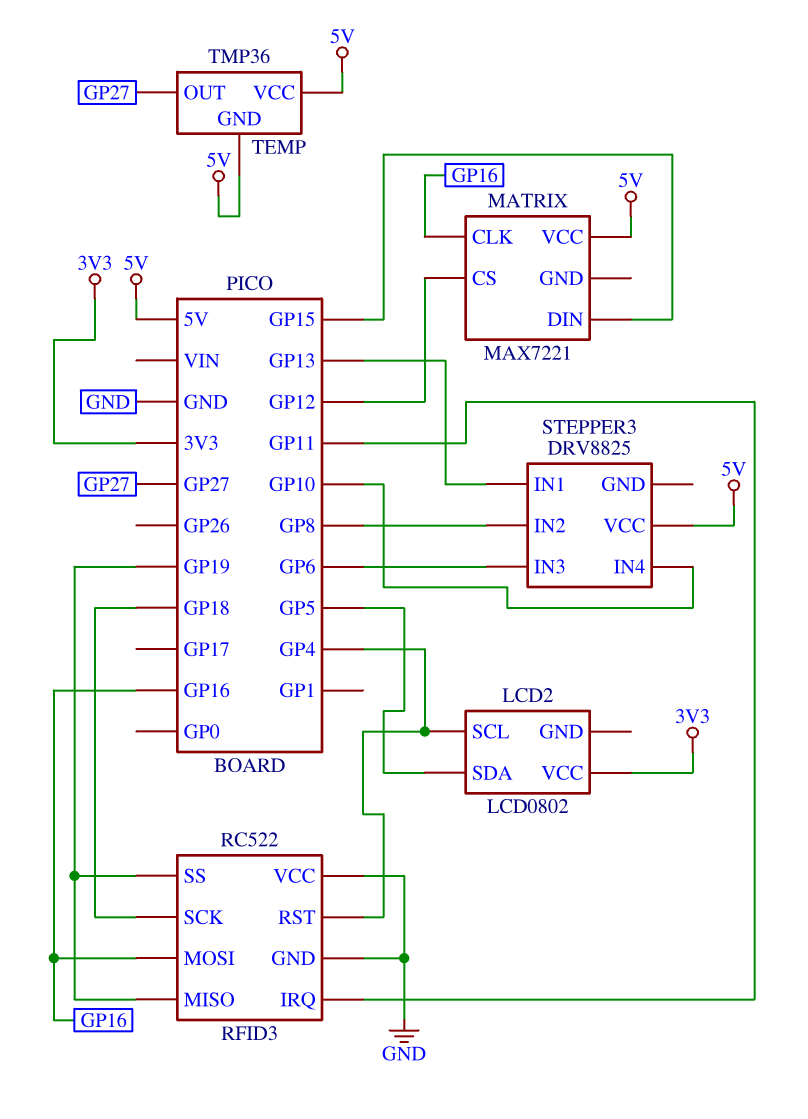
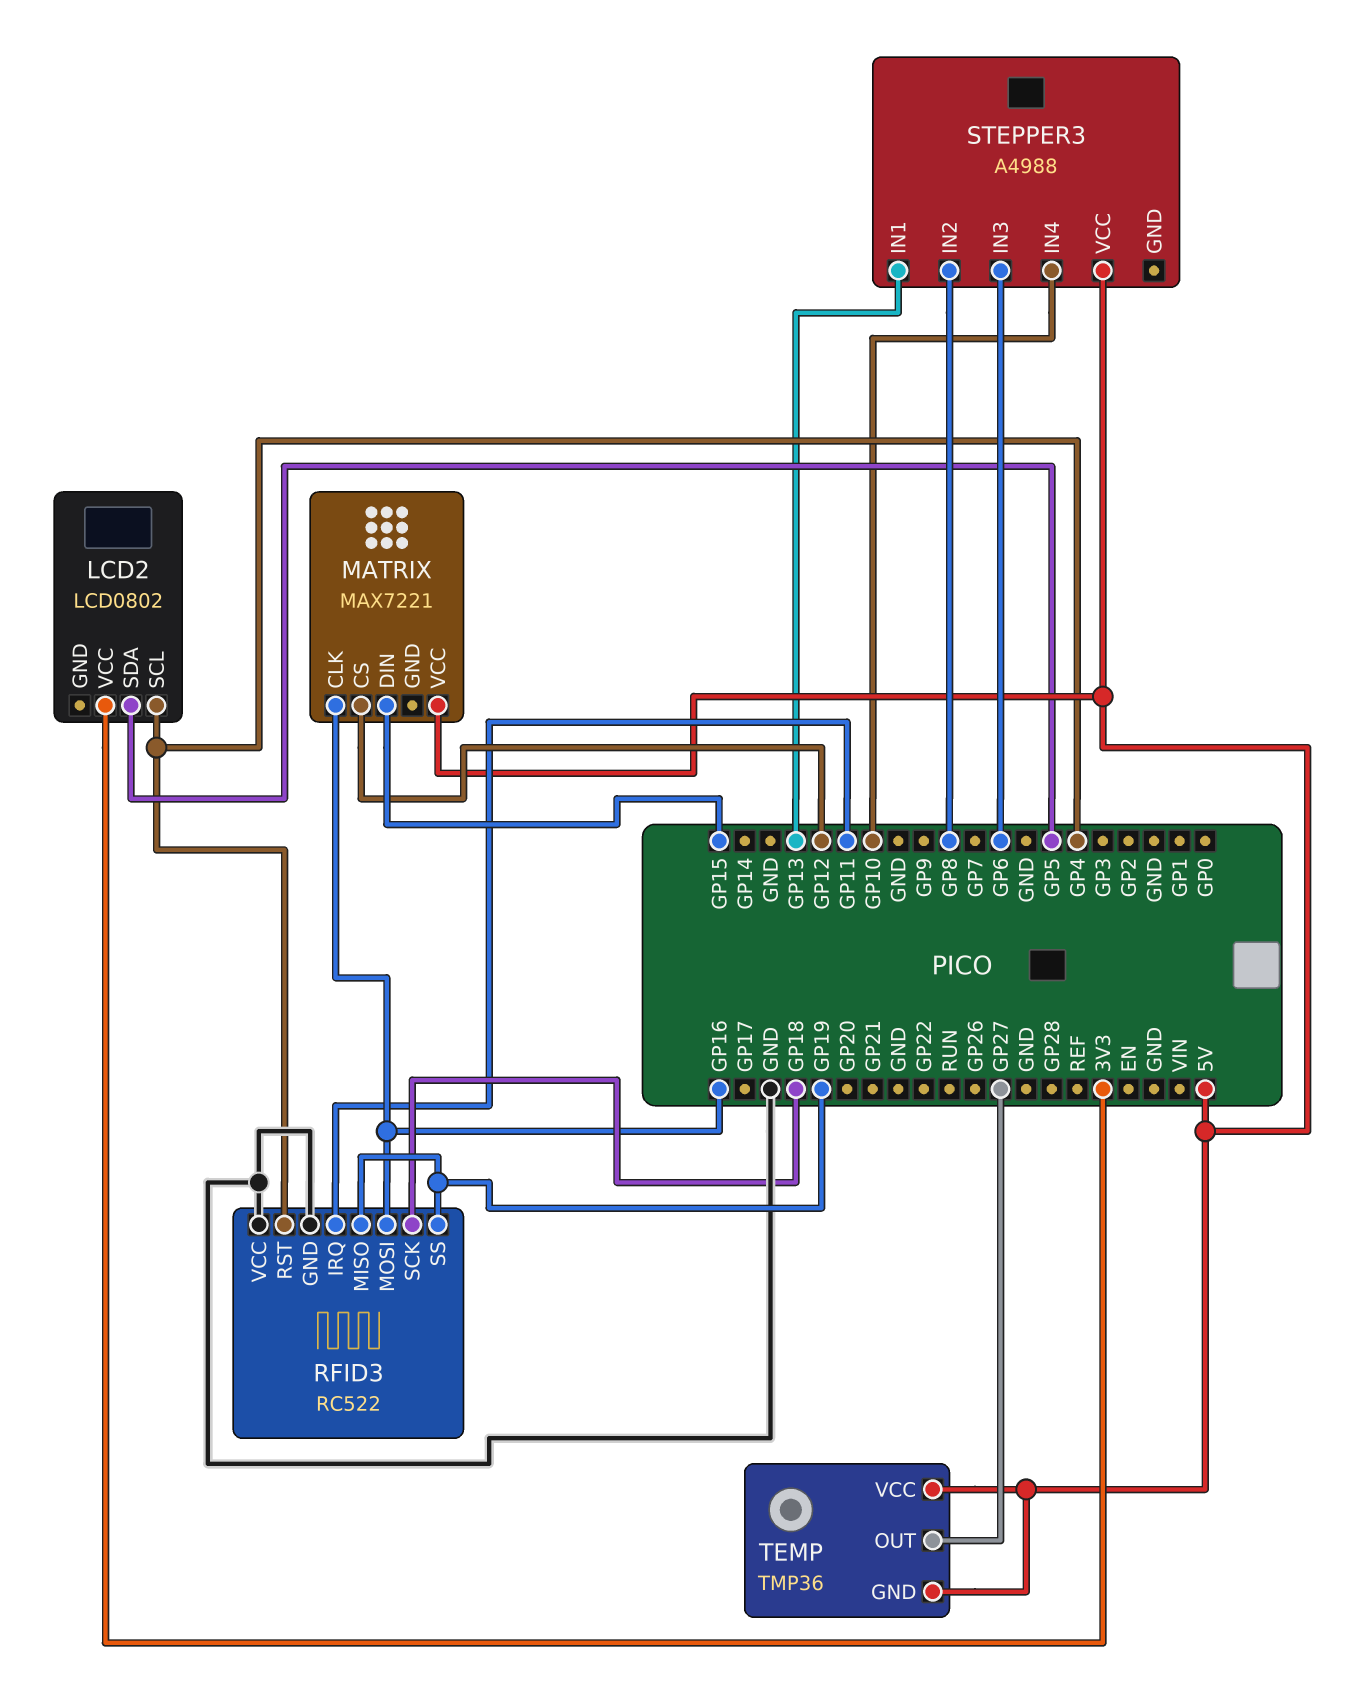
STEPPER3: DRV8825 -> A4988

